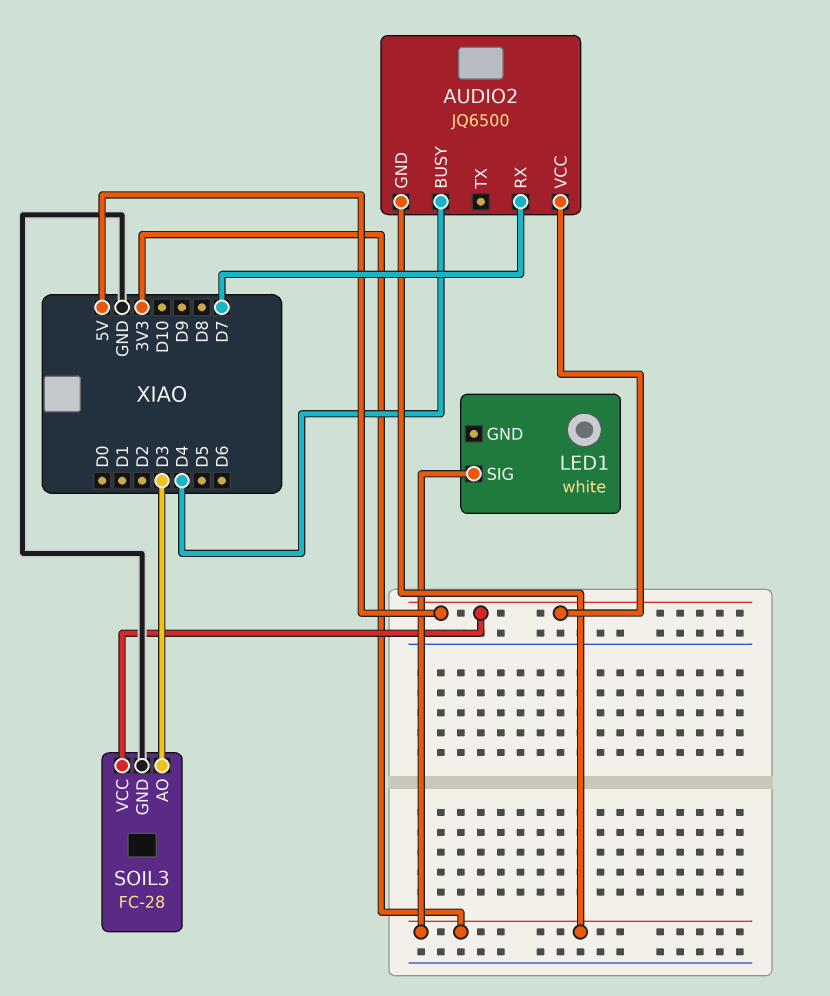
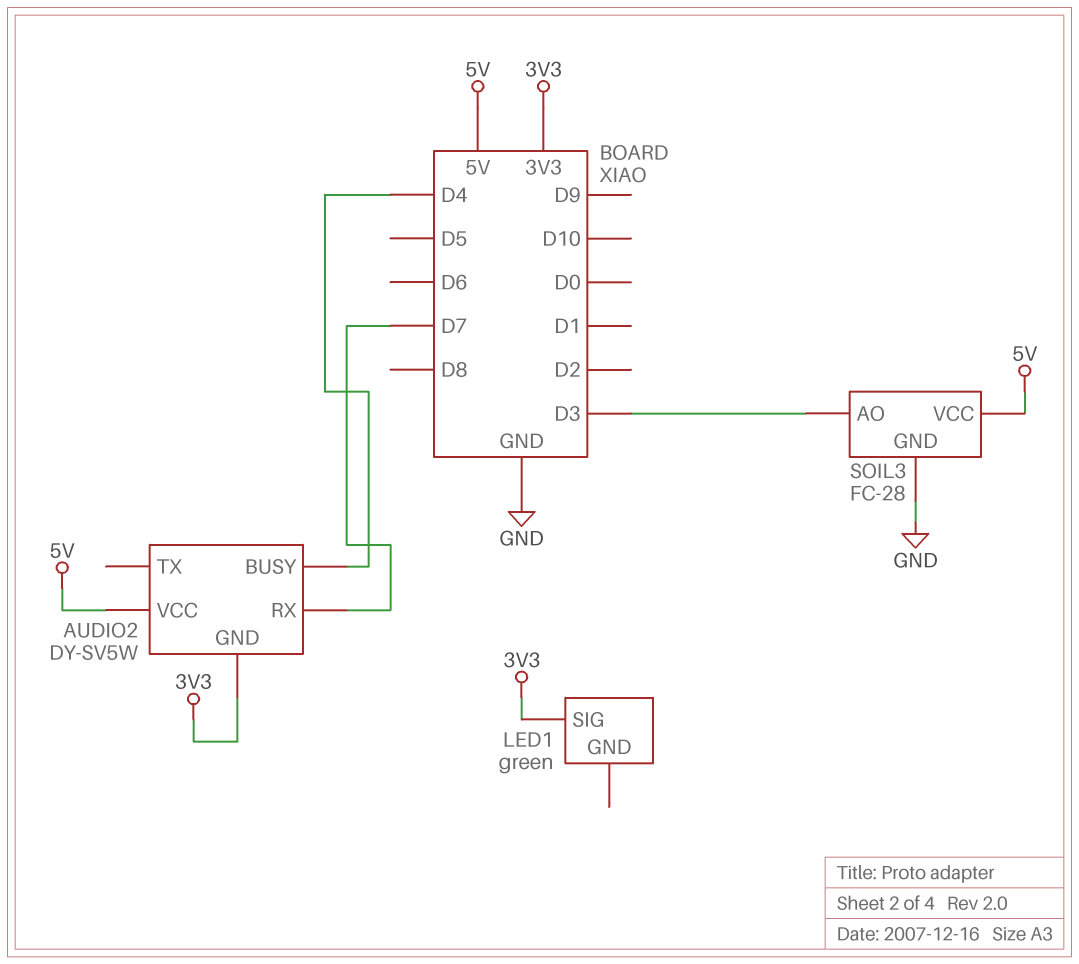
AUDIO2: JQ6500 -> DY-SV5W
LED1: white -> green

